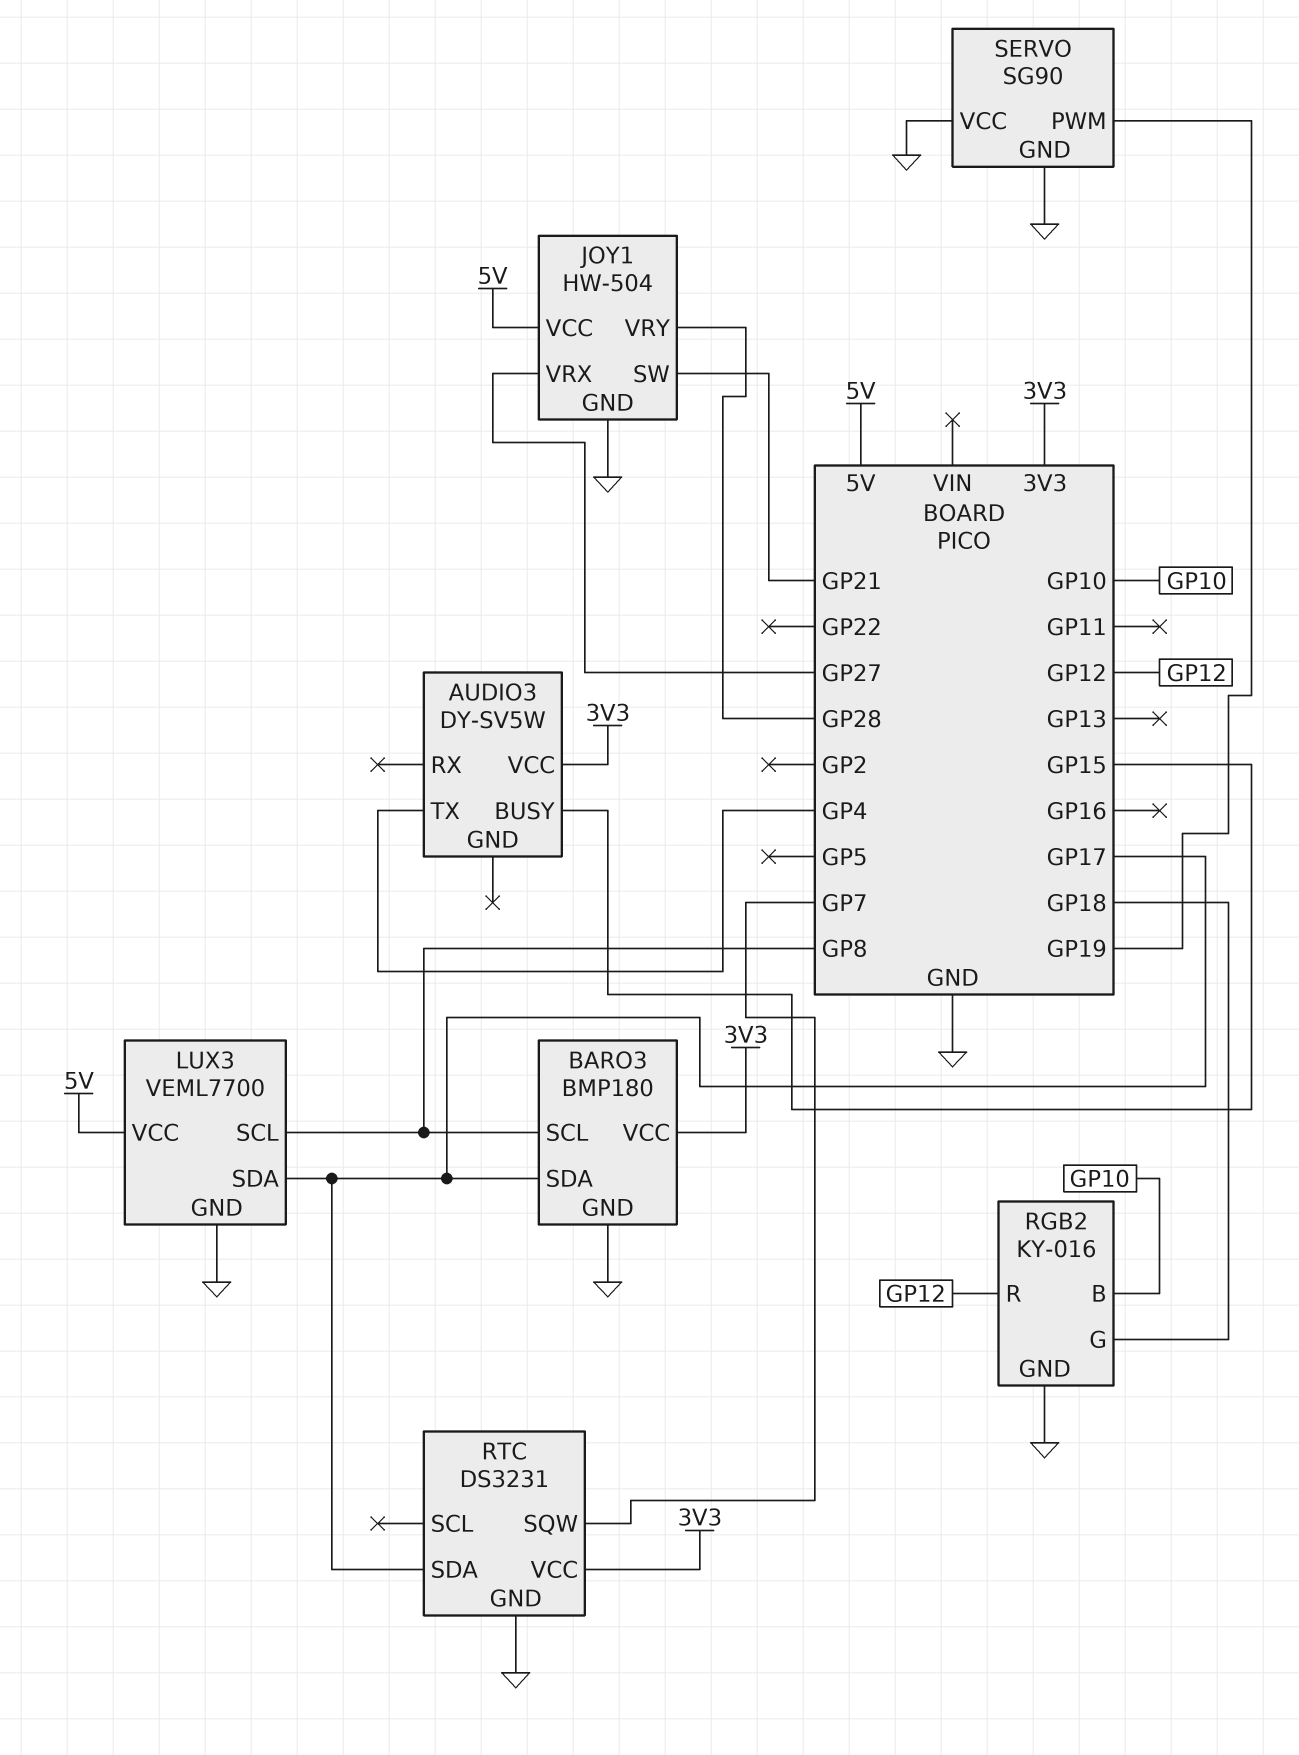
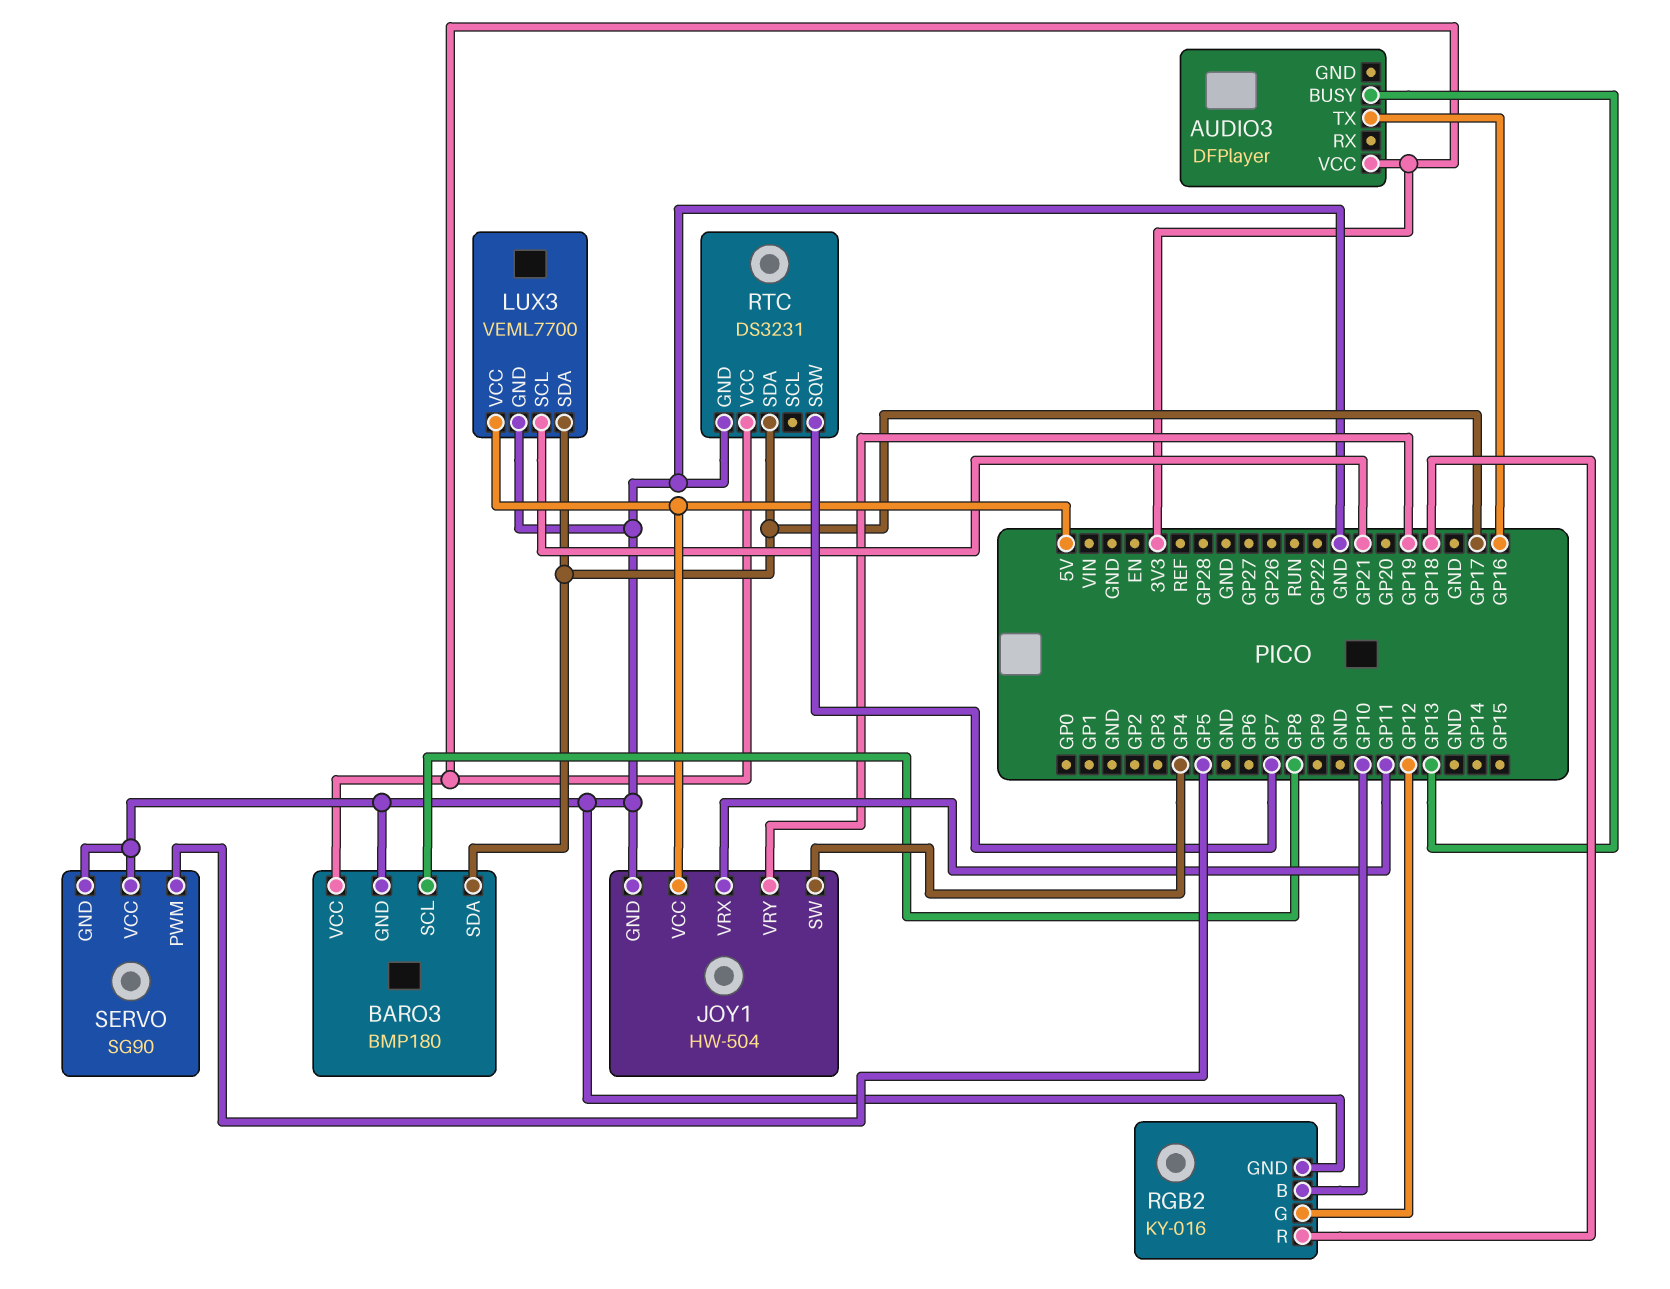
AUDIO3: DY-SV5W -> DFPlayer
AUDIO3 pin BUSY: GP15 -> GP13
AUDIO3 pin TX: GP4 -> GP16
JOY1 pin SW: GP21 -> GP4
JOY1 pin VRX: GP27 -> GP11
JOY1 pin VRY: GP28 -> GP19
LUX3 pin SCL: GP8 -> GP21
RGB2 pin G: GP18 -> GP12
RGB2 pin R: GP12 -> GP18
SERVO pin PWM: GP19 -> GP5

